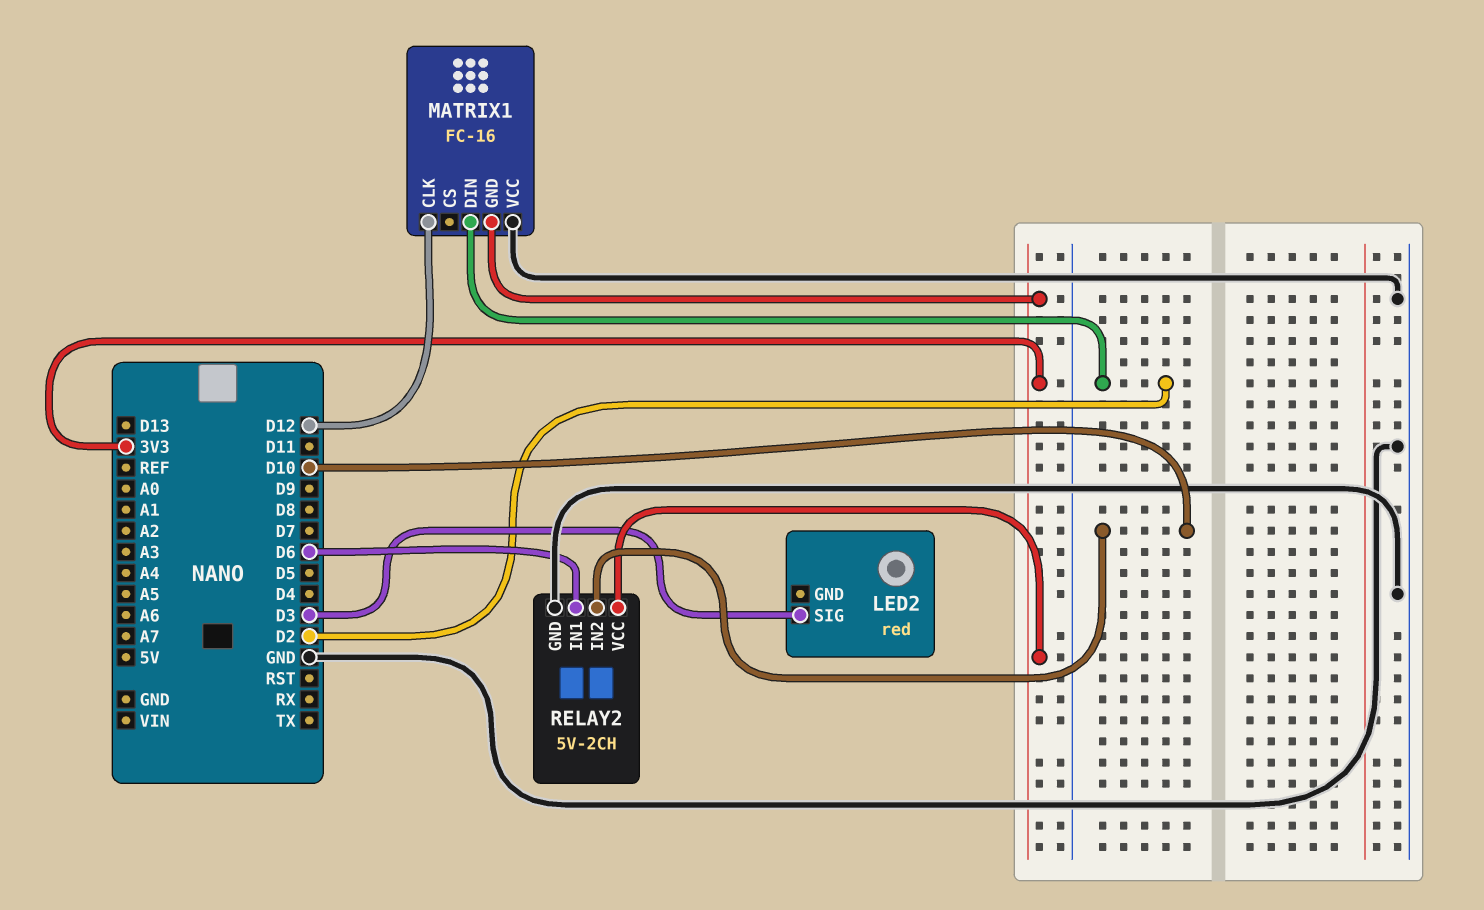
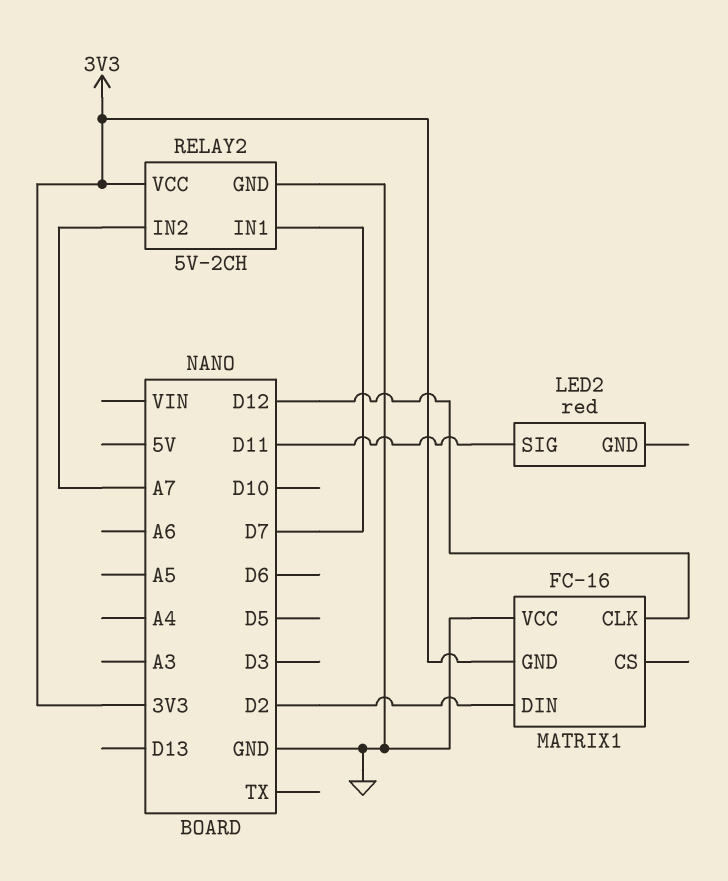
LED2 pin SIG: D3 -> D11
RELAY2 pin IN1: D6 -> D7
RELAY2 pin IN2: D10 -> A7

